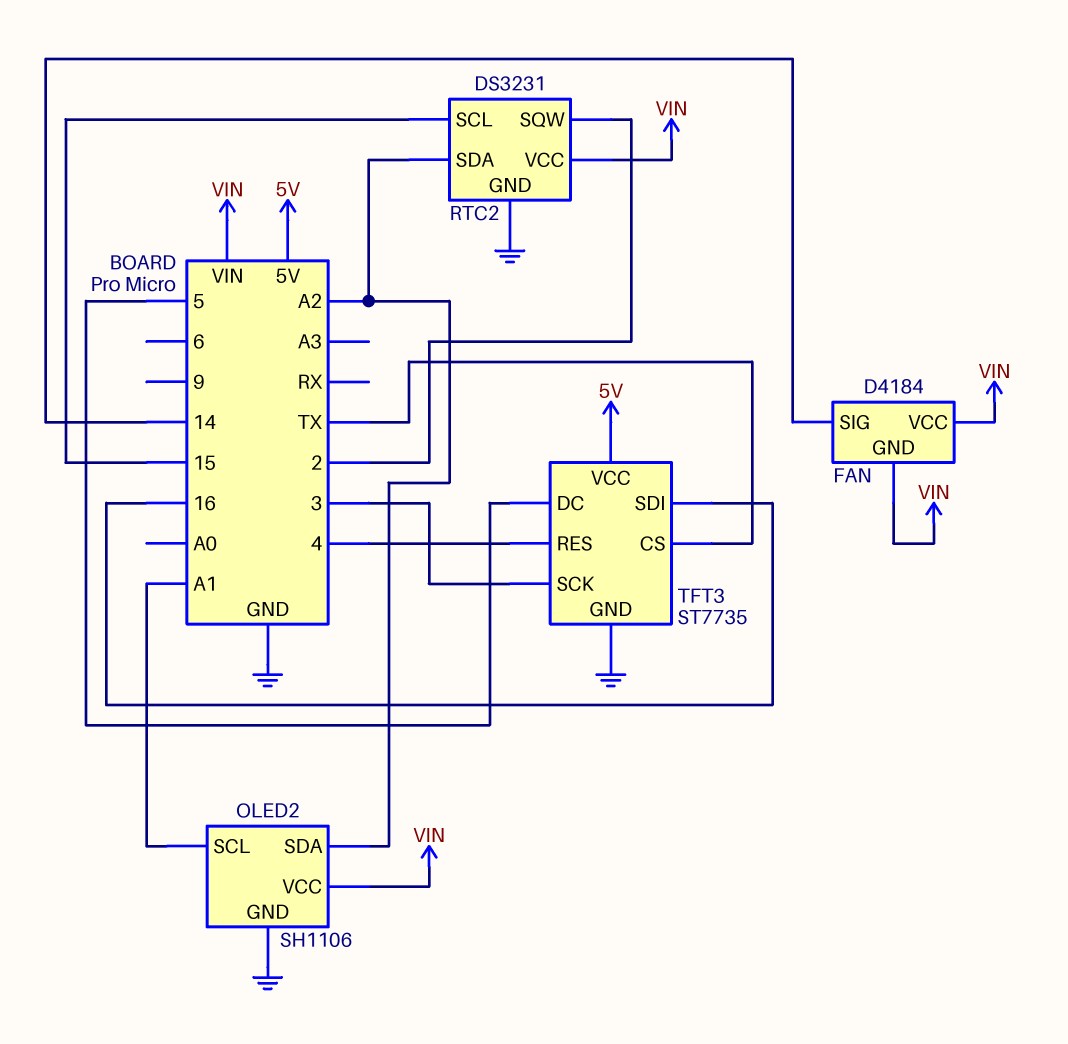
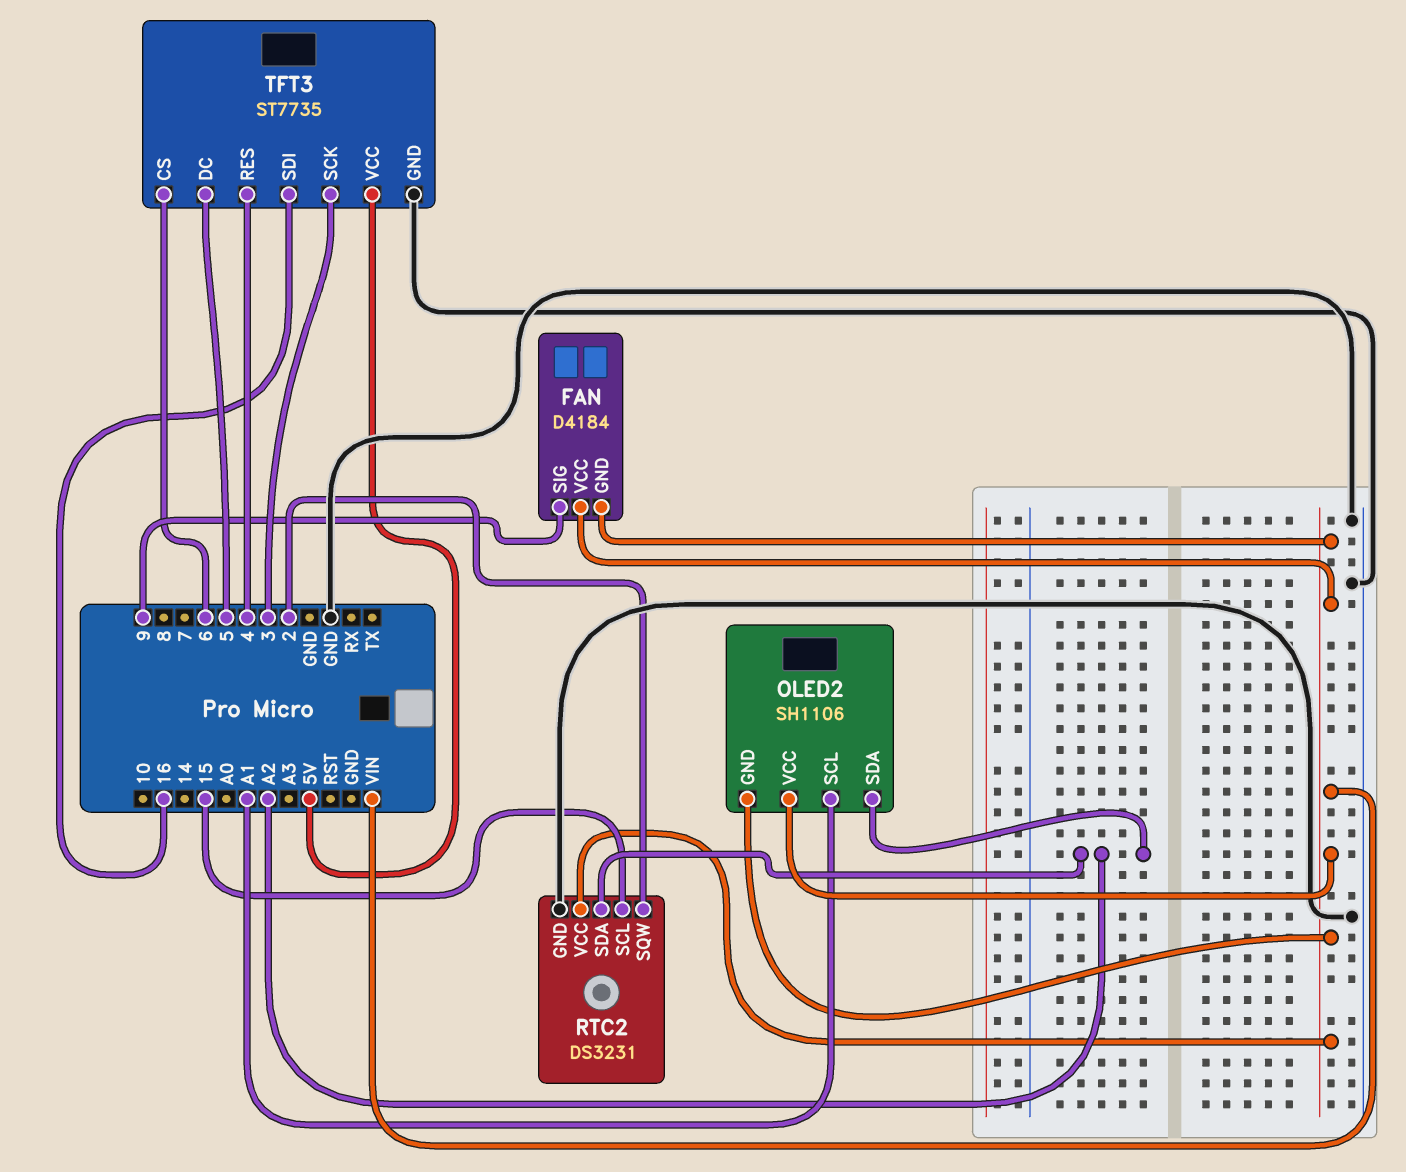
FAN pin SIG: 14 -> 9
OLED2 pin GND: GND -> VIN
TFT3 pin CS: TX -> 6

